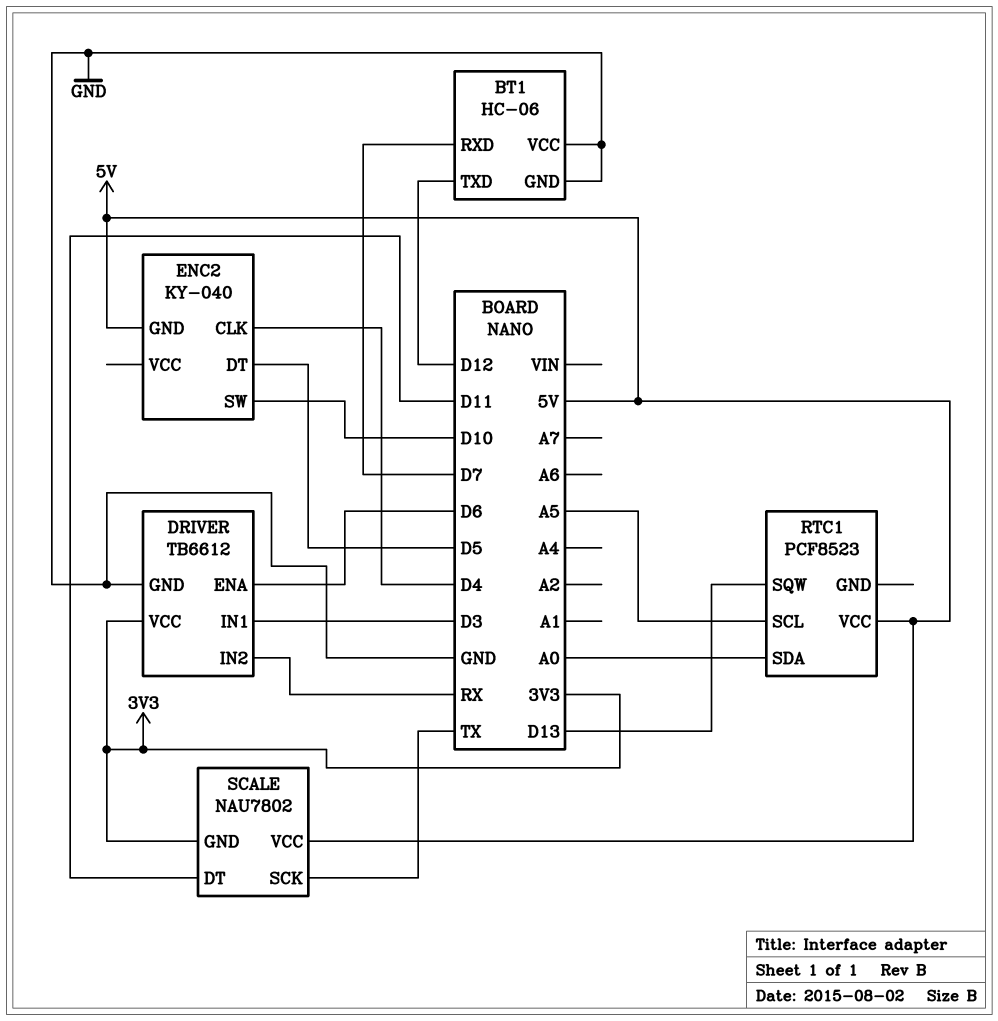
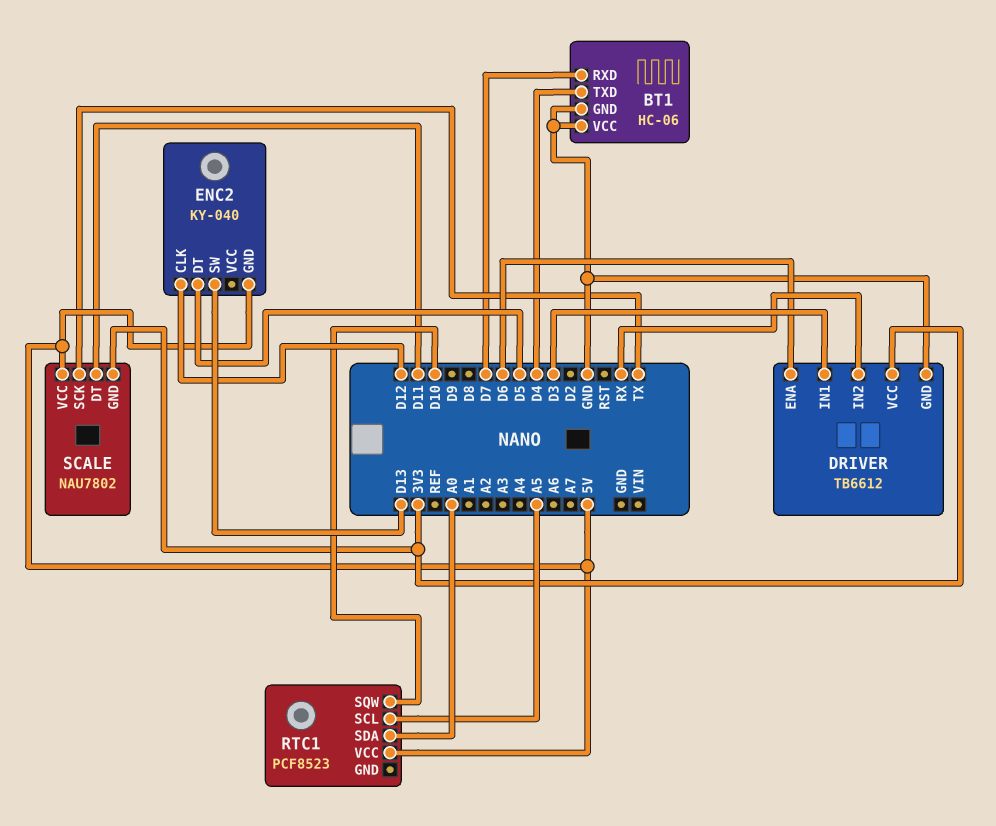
BT1 pin TXD: D12 -> D4
ENC2 pin CLK: D4 -> D12
ENC2 pin SW: D10 -> D13
RTC1 pin SQW: D13 -> D10

